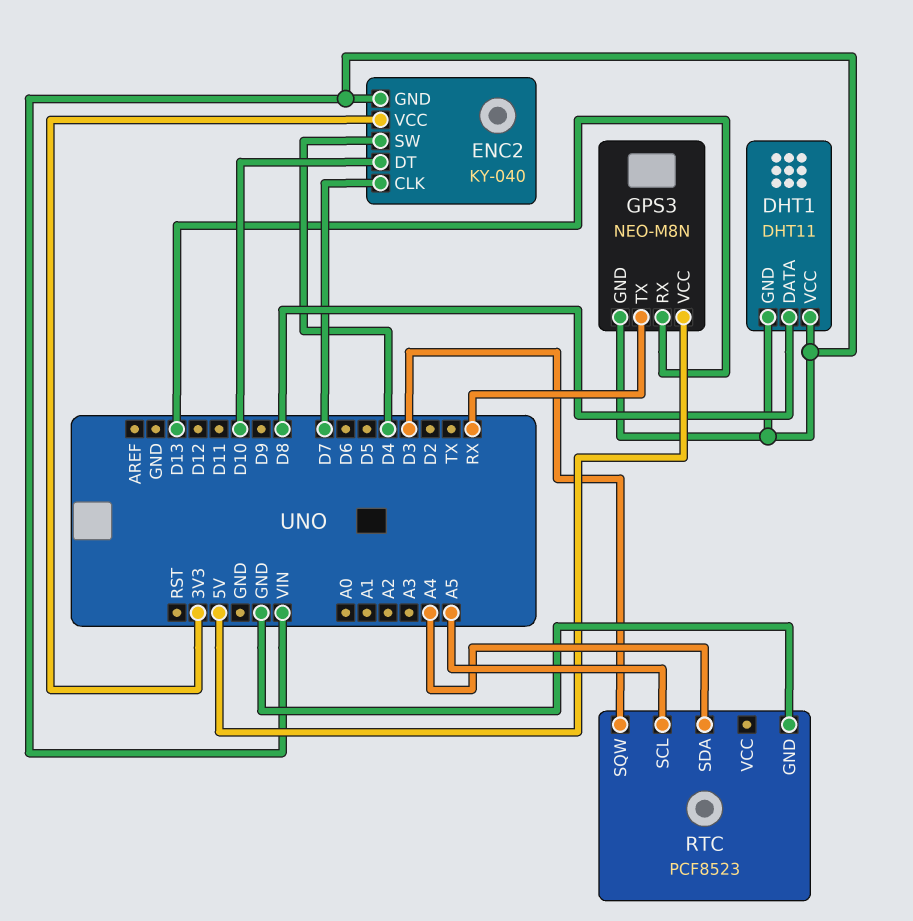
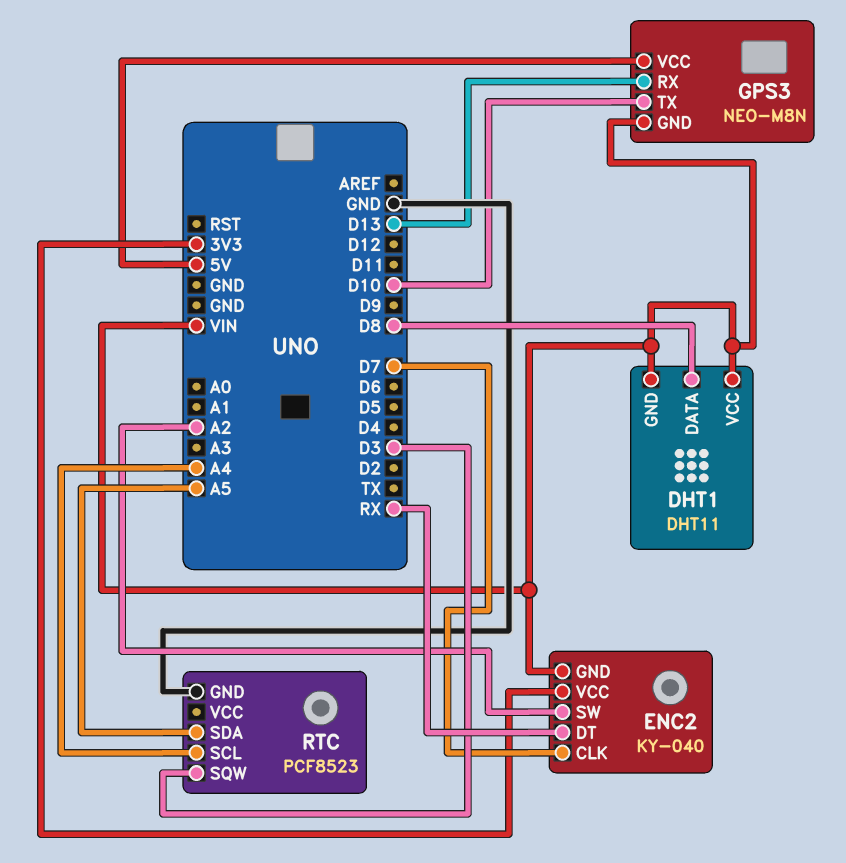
ENC2 pin DT: D10 -> RX
ENC2 pin SW: D4 -> A2
GPS3 pin TX: RX -> D10
RTC pin SCL: A5 -> A4
RTC pin SDA: A4 -> A5

